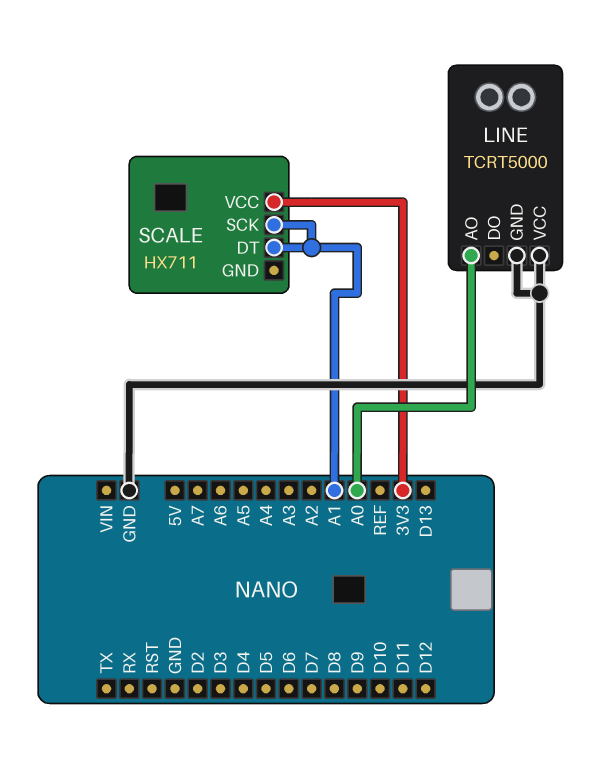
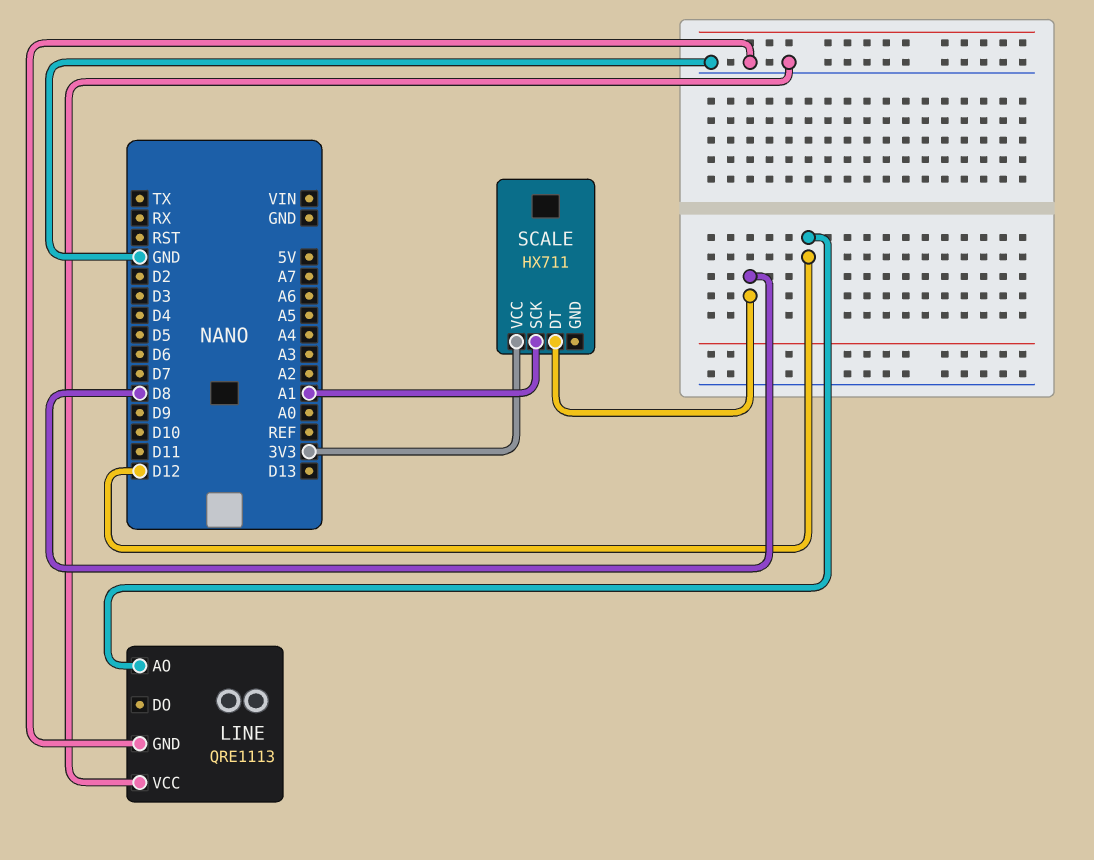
LINE: TCRT5000 -> QRE1113
LINE pin AO: A0 -> D12
SCALE pin DT: A1 -> D8

